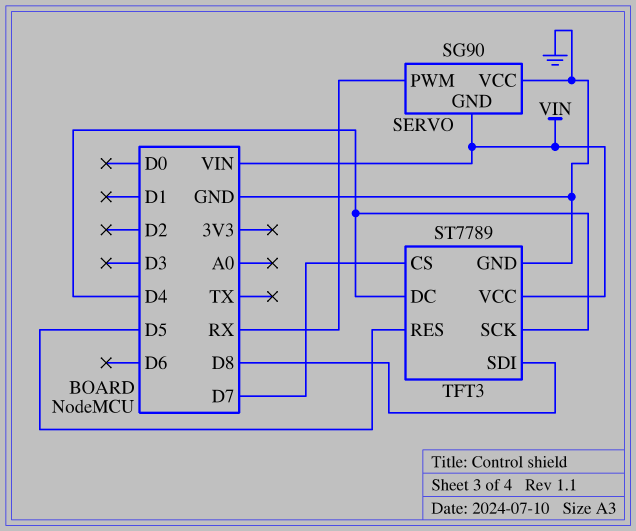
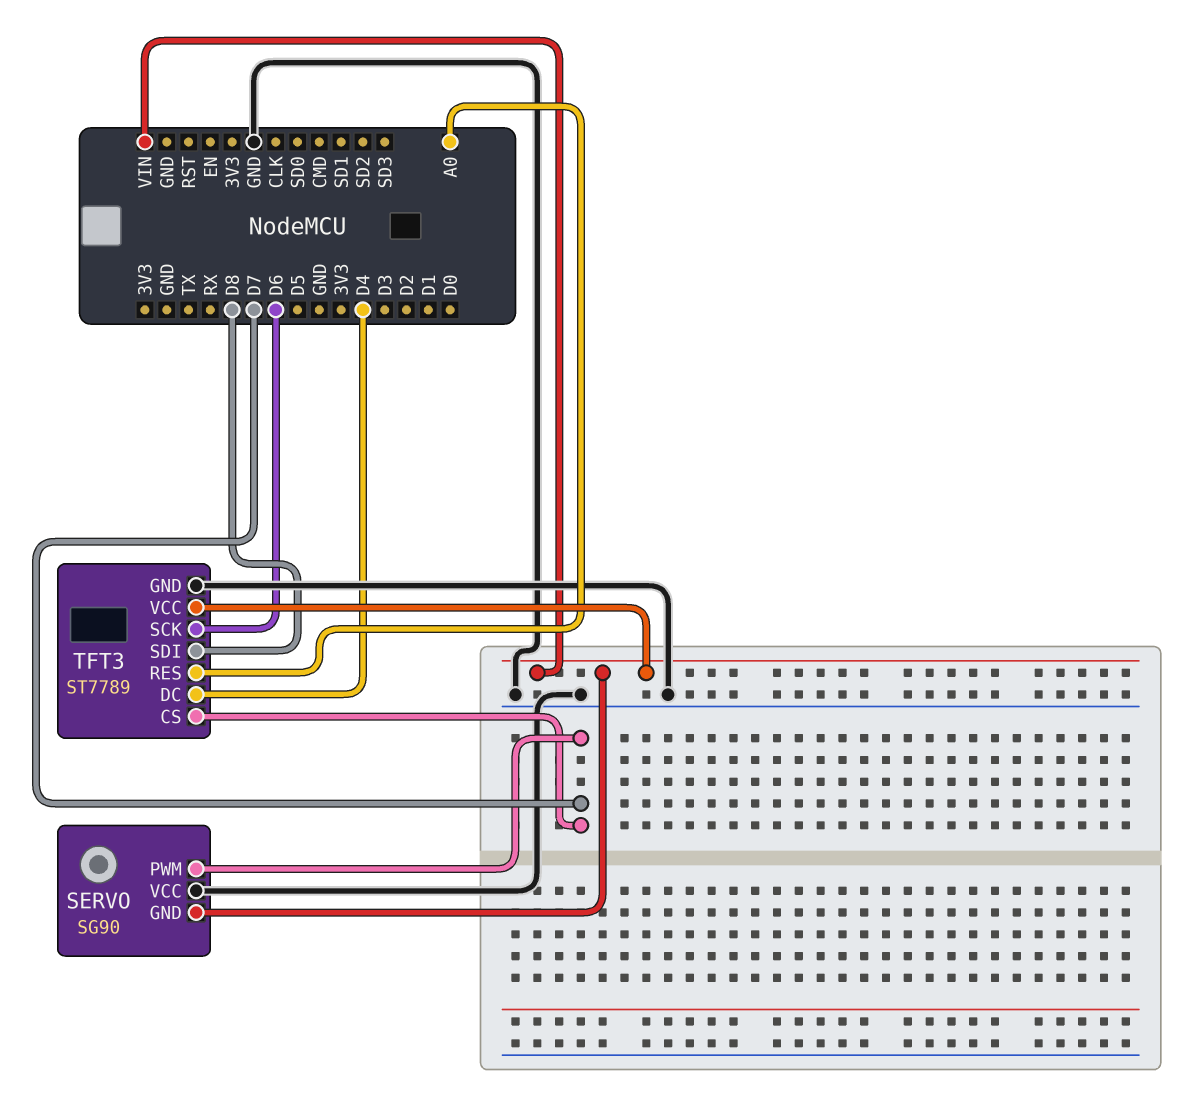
SERVO pin PWM: RX -> D7
TFT3 pin RES: D5 -> A0
TFT3 pin SCK: D4 -> D6

